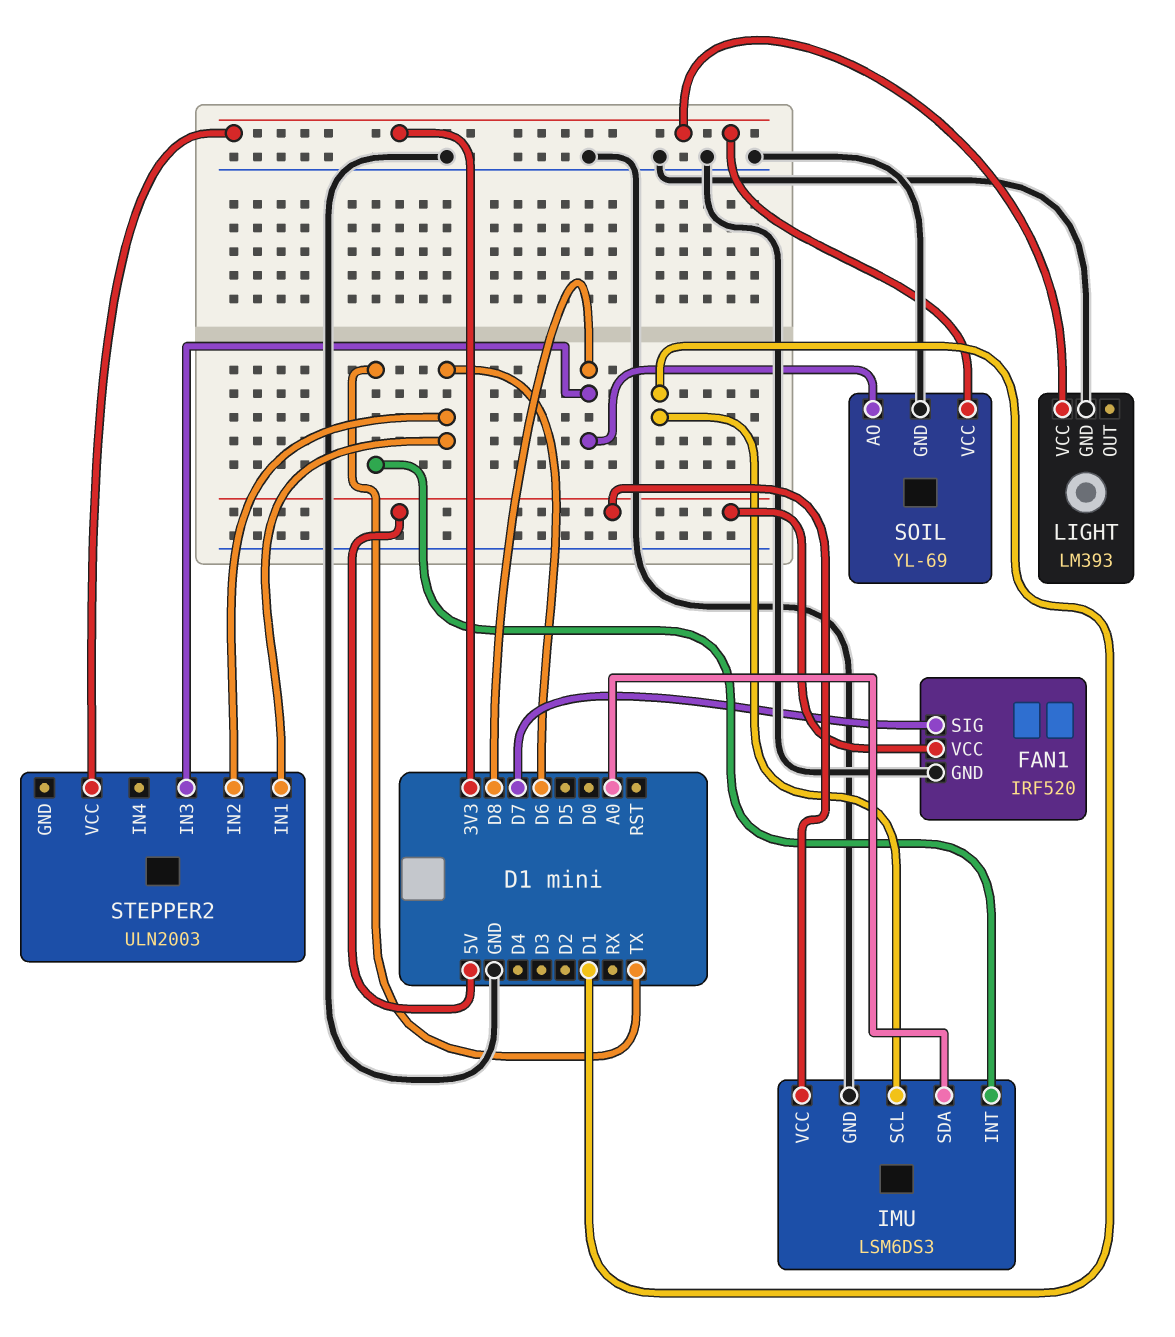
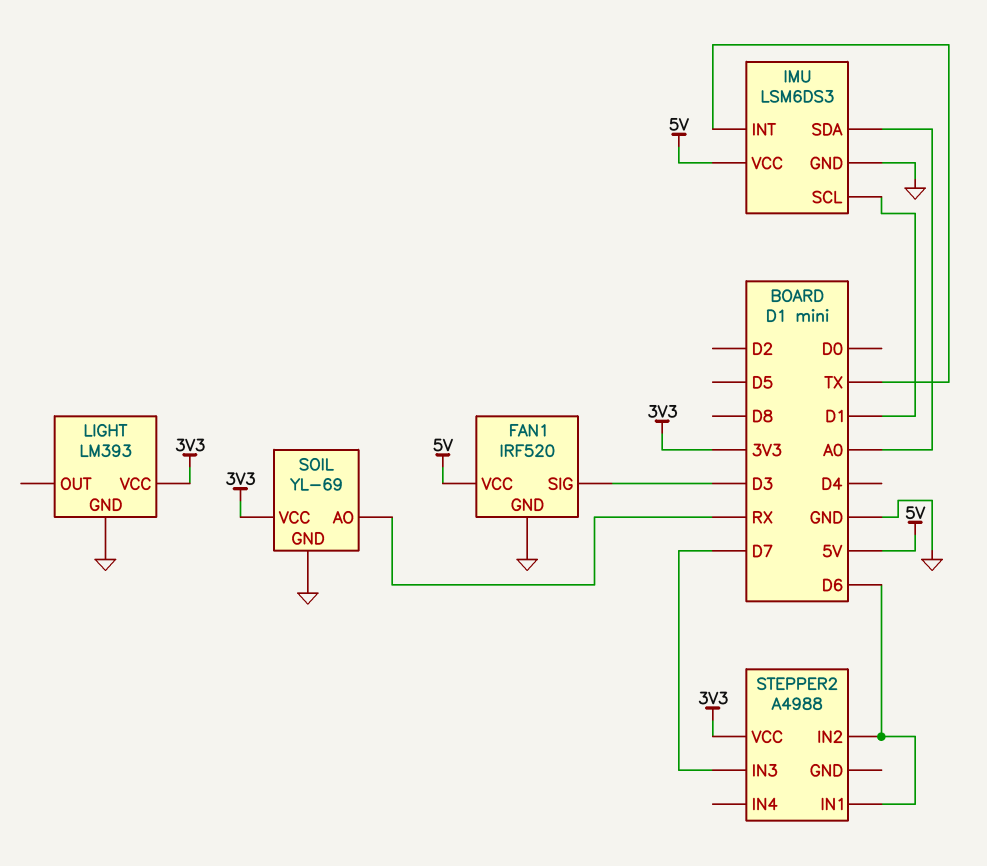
FAN1 pin SIG: D7 -> D3
SOIL pin AO: D8 -> RX
STEPPER2: ULN2003 -> A4988
STEPPER2 pin IN3: D8 -> D7

